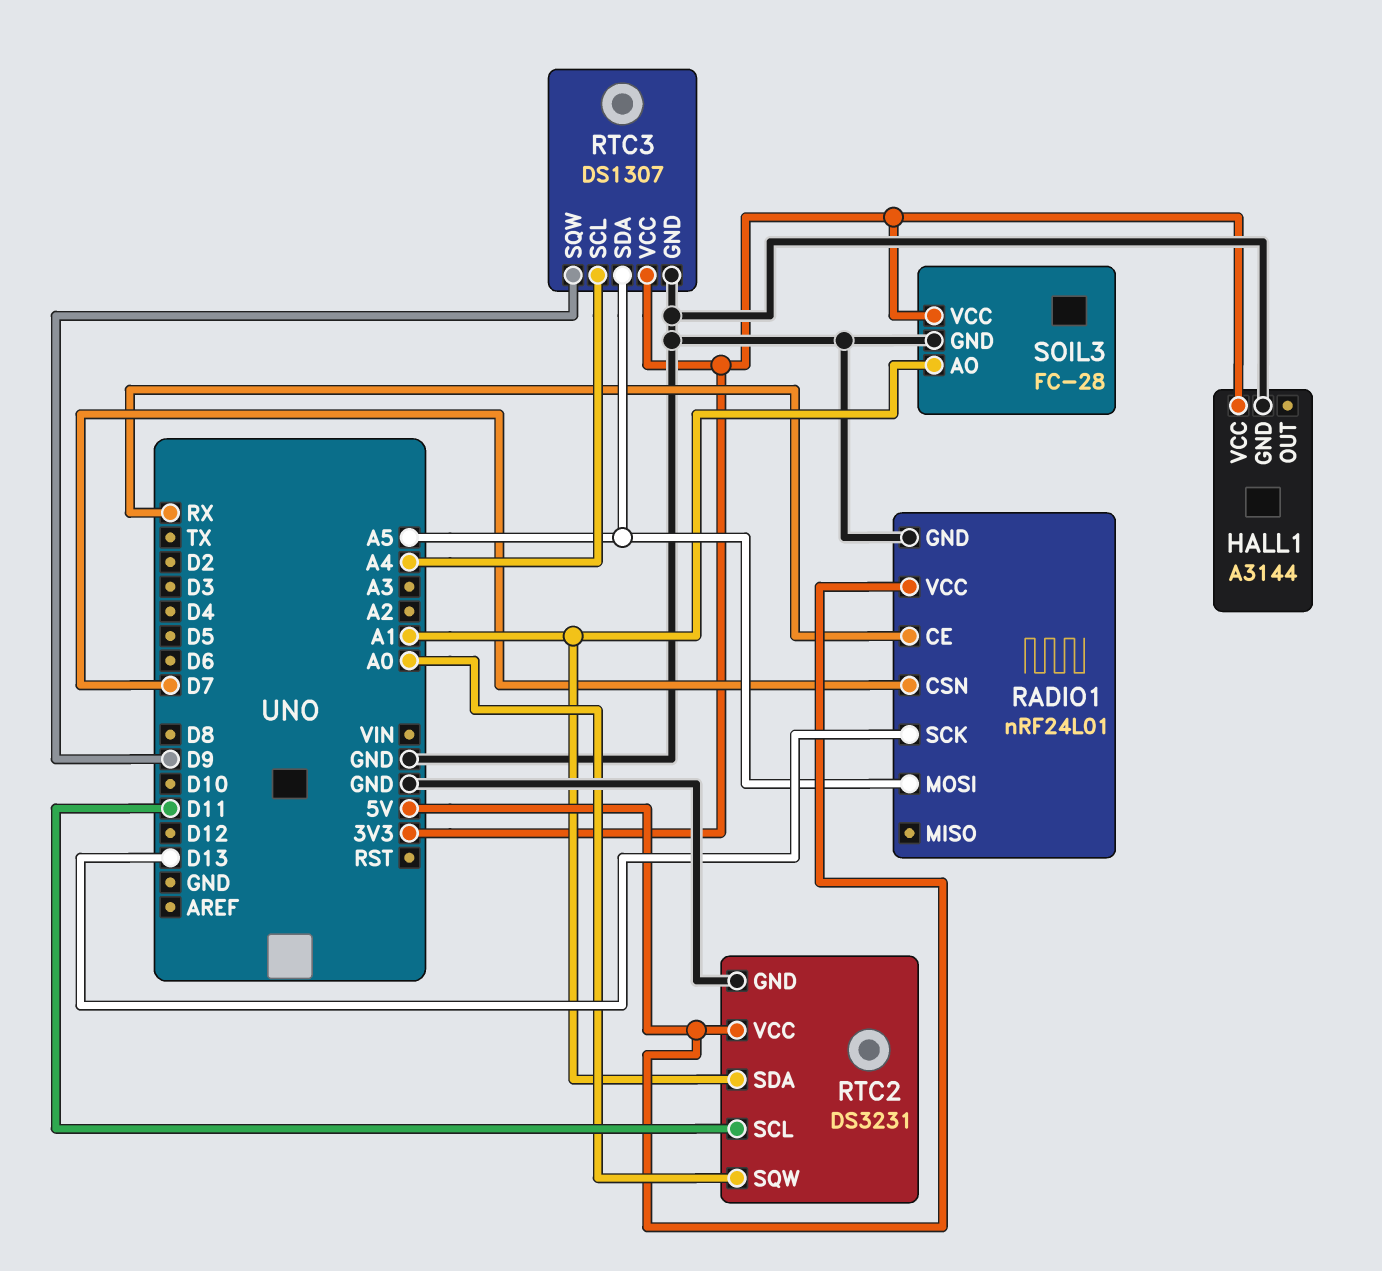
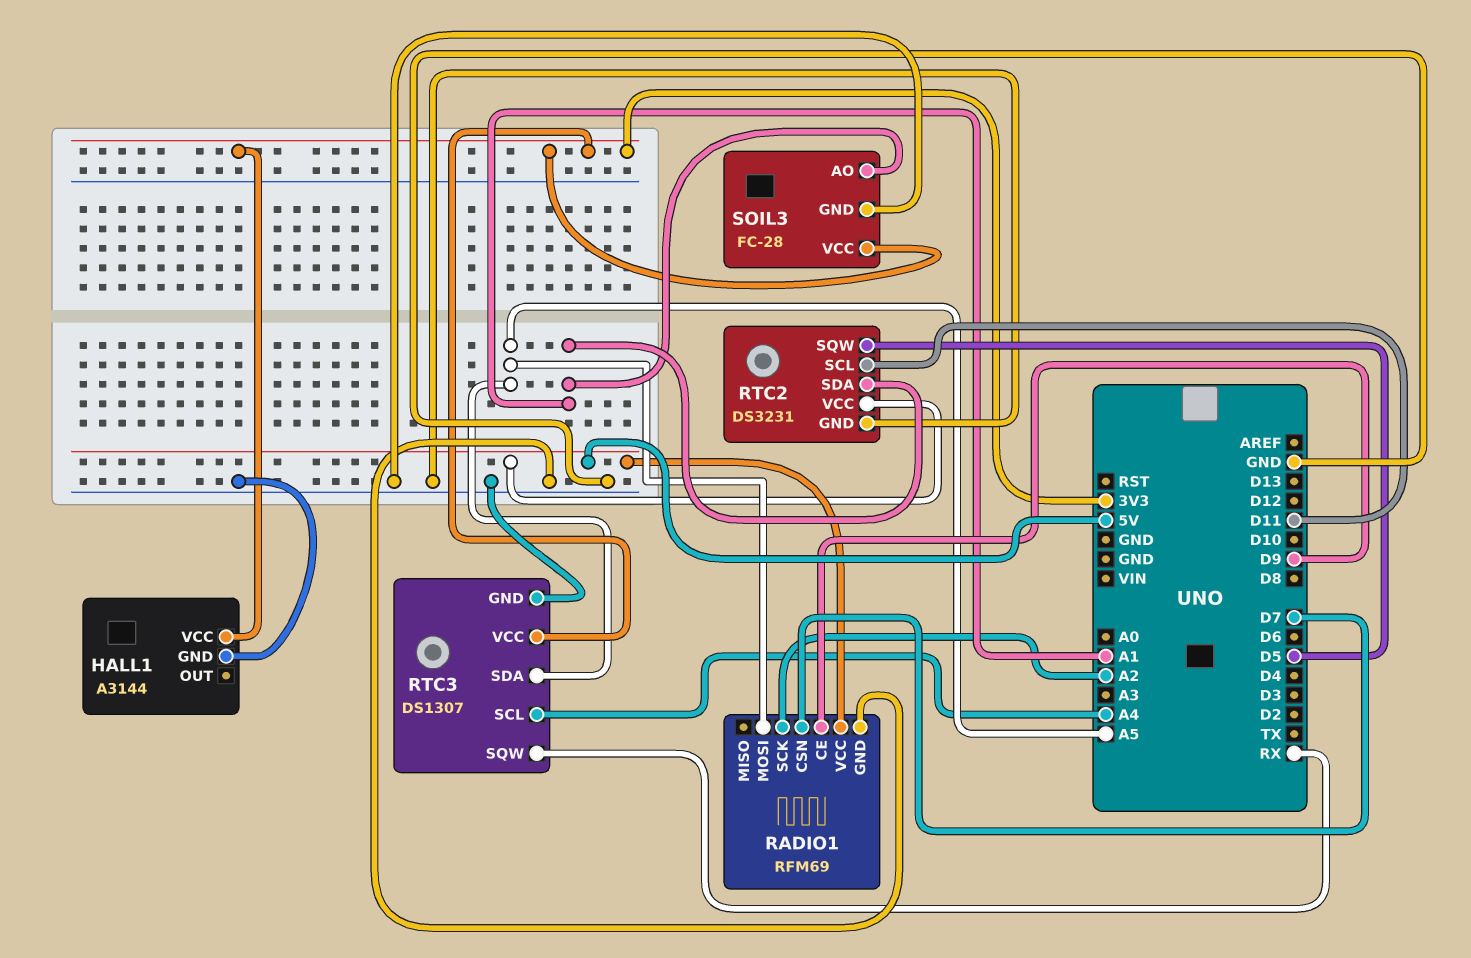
RADIO1: nRF24L01 -> RFM69
RADIO1 pin CE: RX -> D9
RADIO1 pin SCK: D13 -> A2
RTC2 pin SQW: A0 -> D5
RTC3 pin SQW: D9 -> RX

